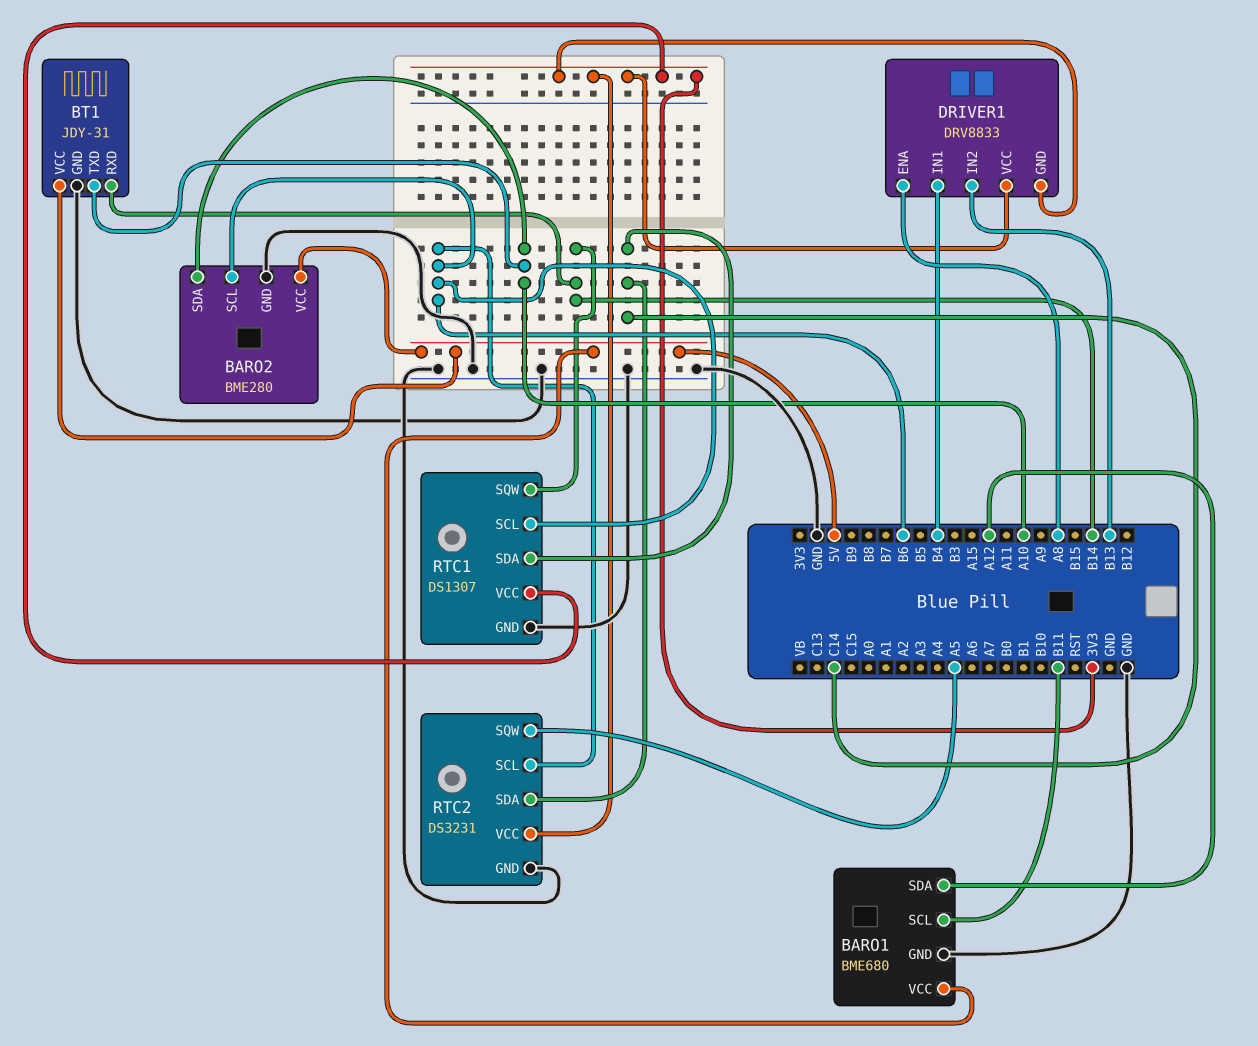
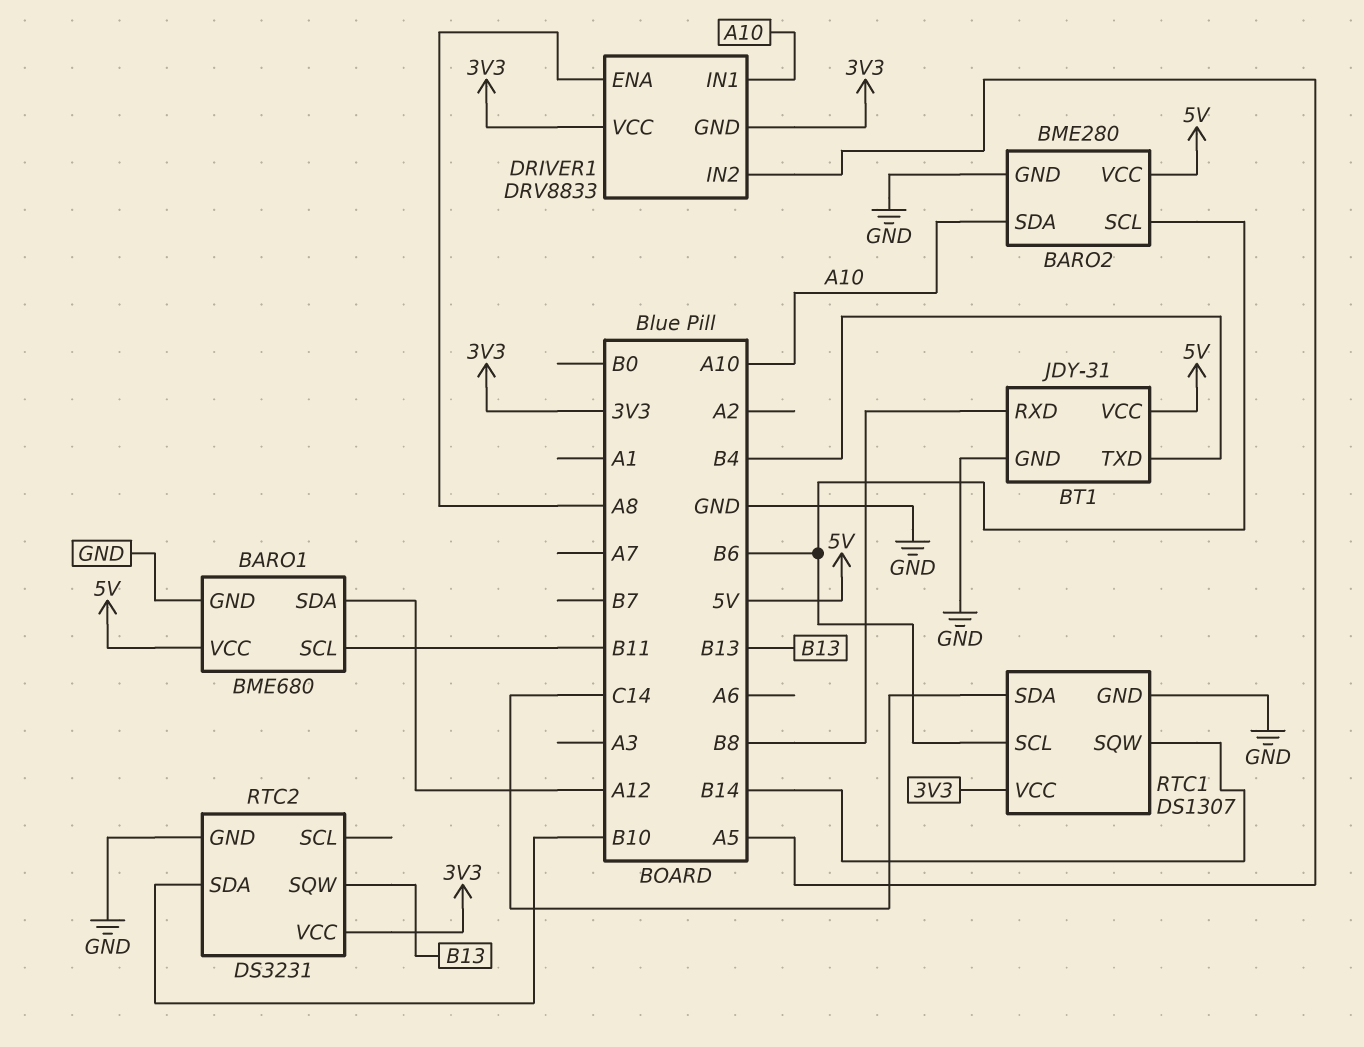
BT1 pin RXD: B14 -> B8
BT1 pin TXD: A10 -> B4
DRIVER1 pin IN1: B4 -> A10
DRIVER1 pin IN2: B13 -> A5
RTC2 pin SCL: B6 -> none
RTC2 pin SDA: C14 -> B10
RTC2 pin SQW: A5 -> B13

